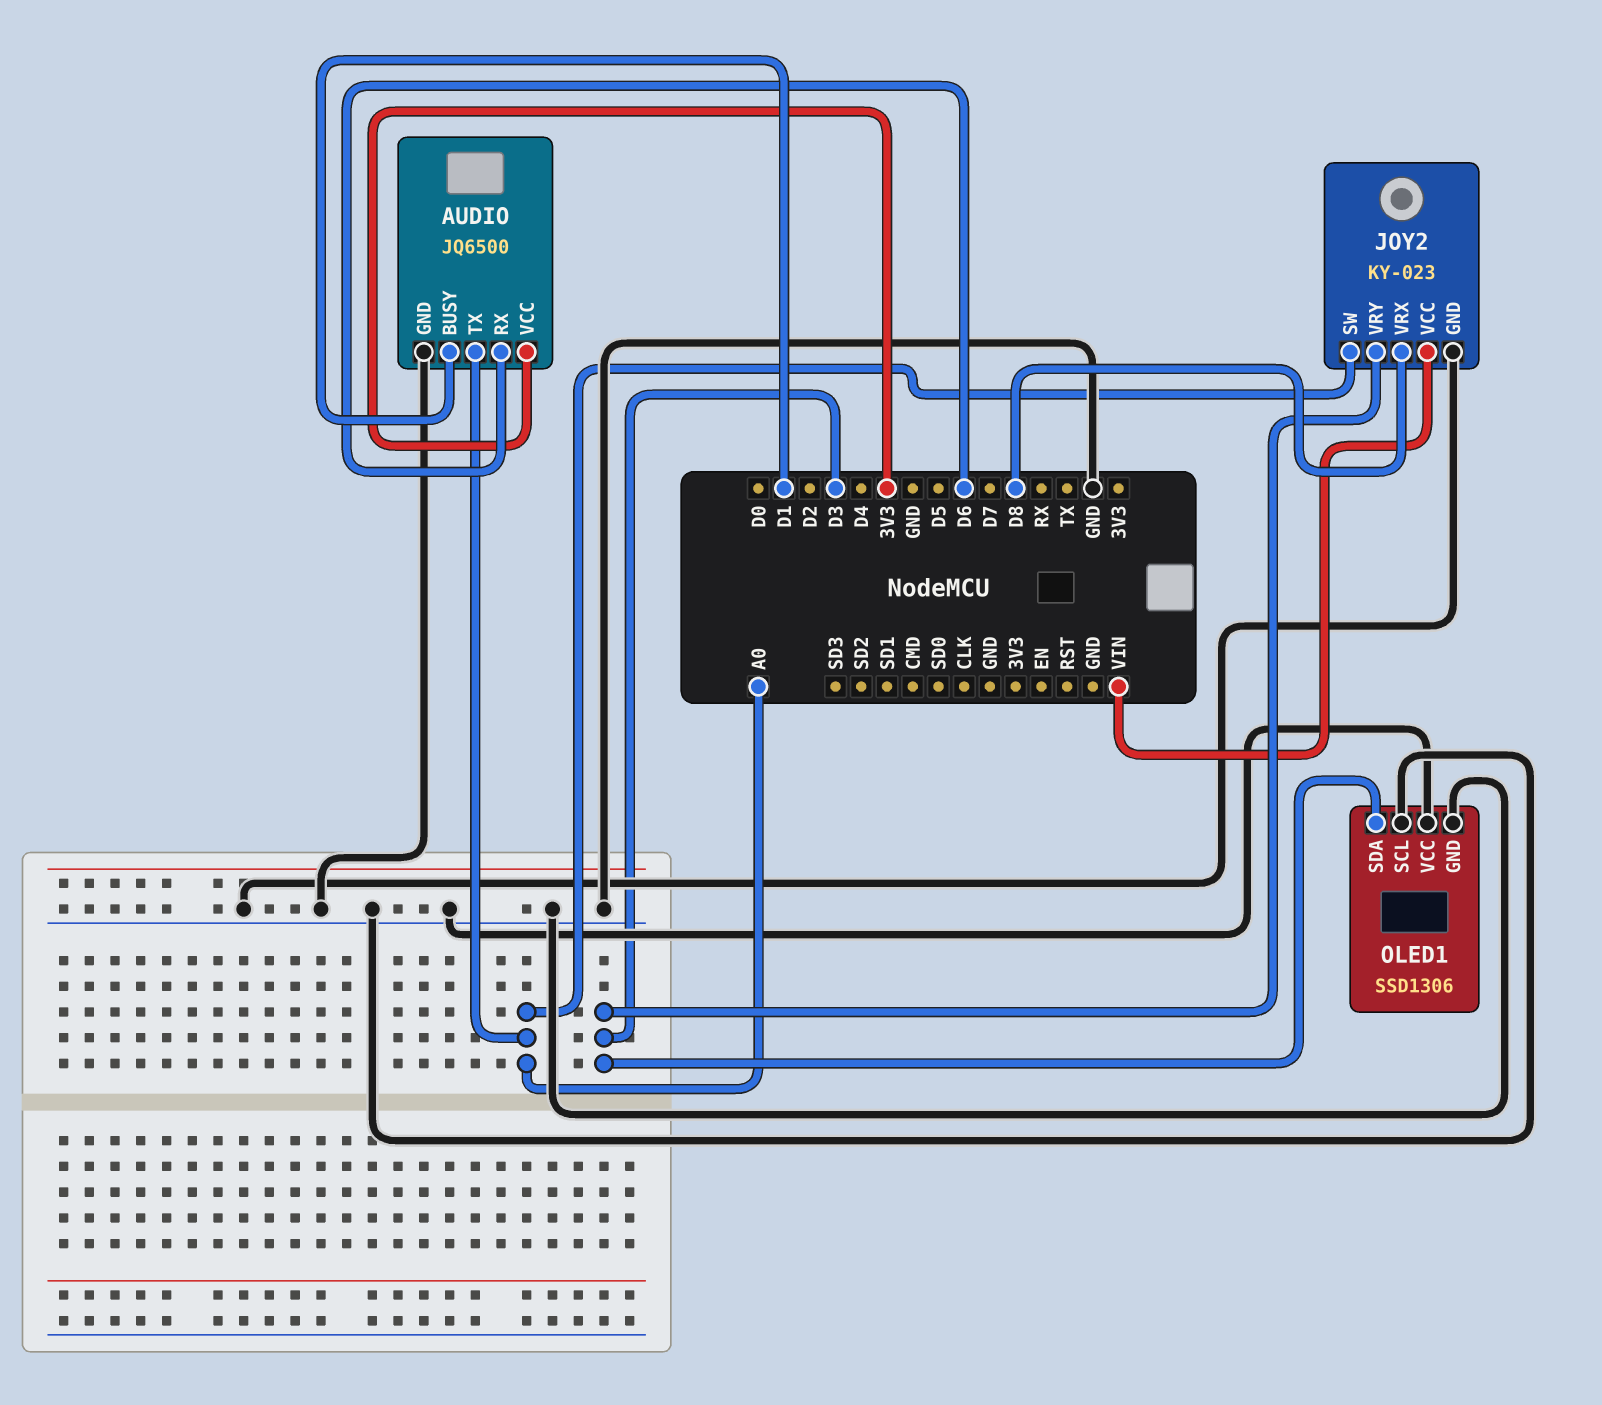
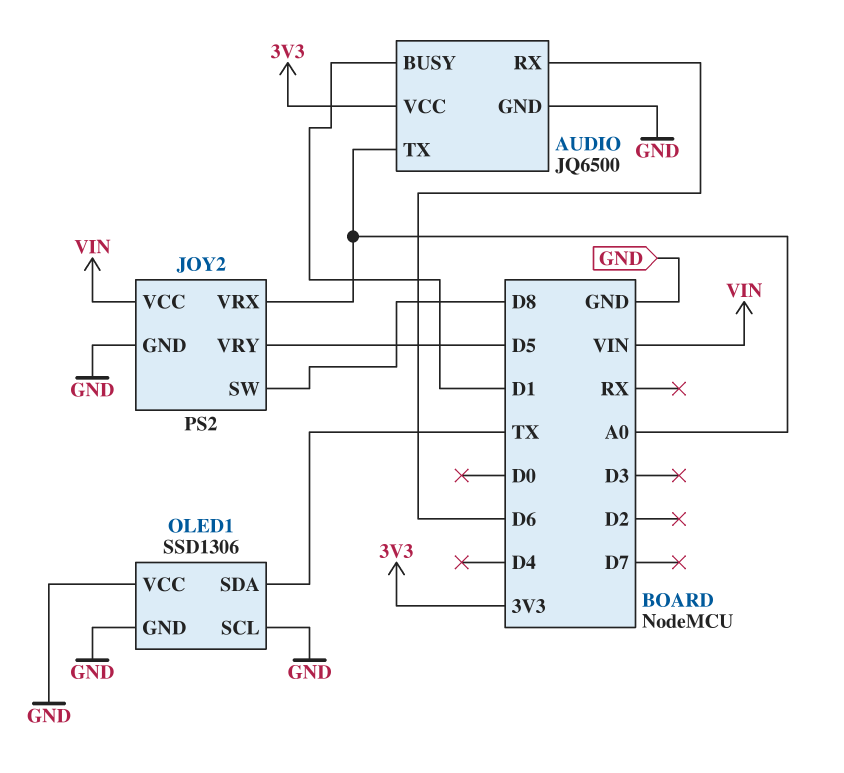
JOY2: KY-023 -> PS2
JOY2 pin SW: A0 -> D8
JOY2 pin VRX: D8 -> A0
JOY2 pin VRY: D3 -> D5
OLED1 pin SDA: D3 -> TX

